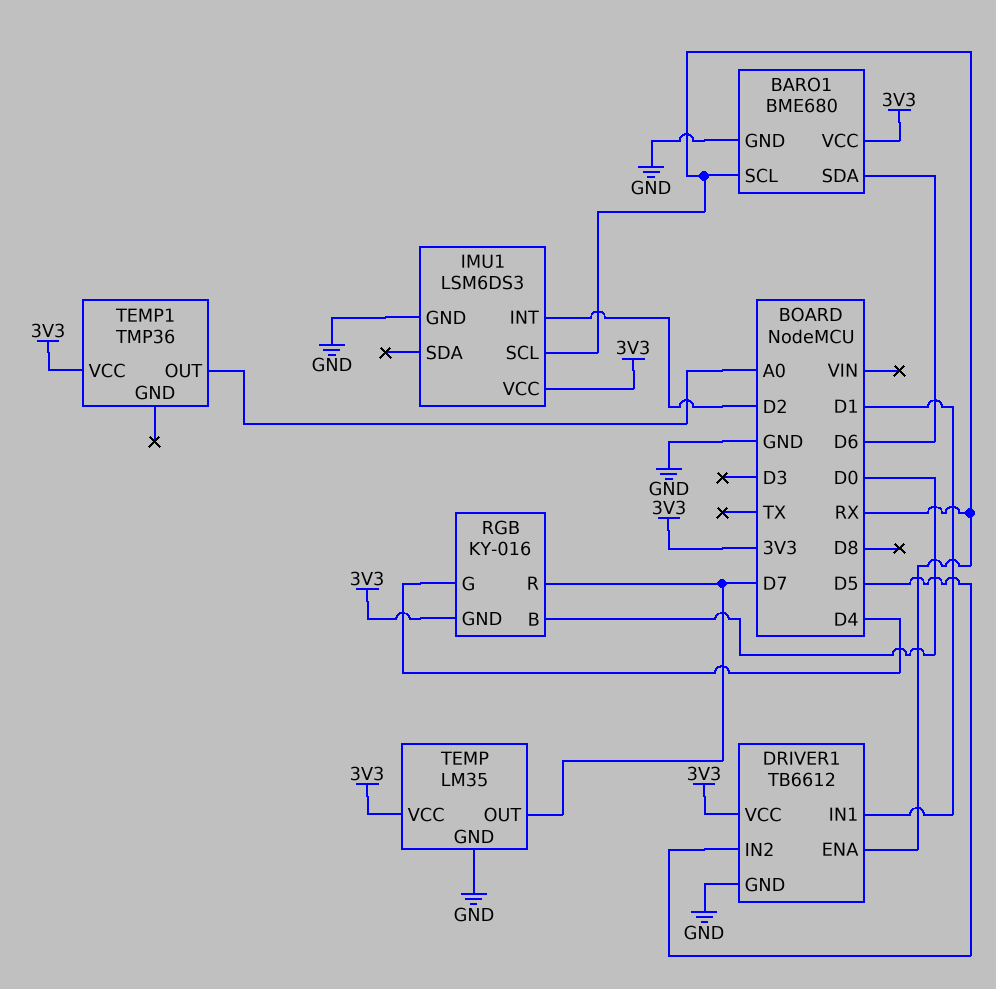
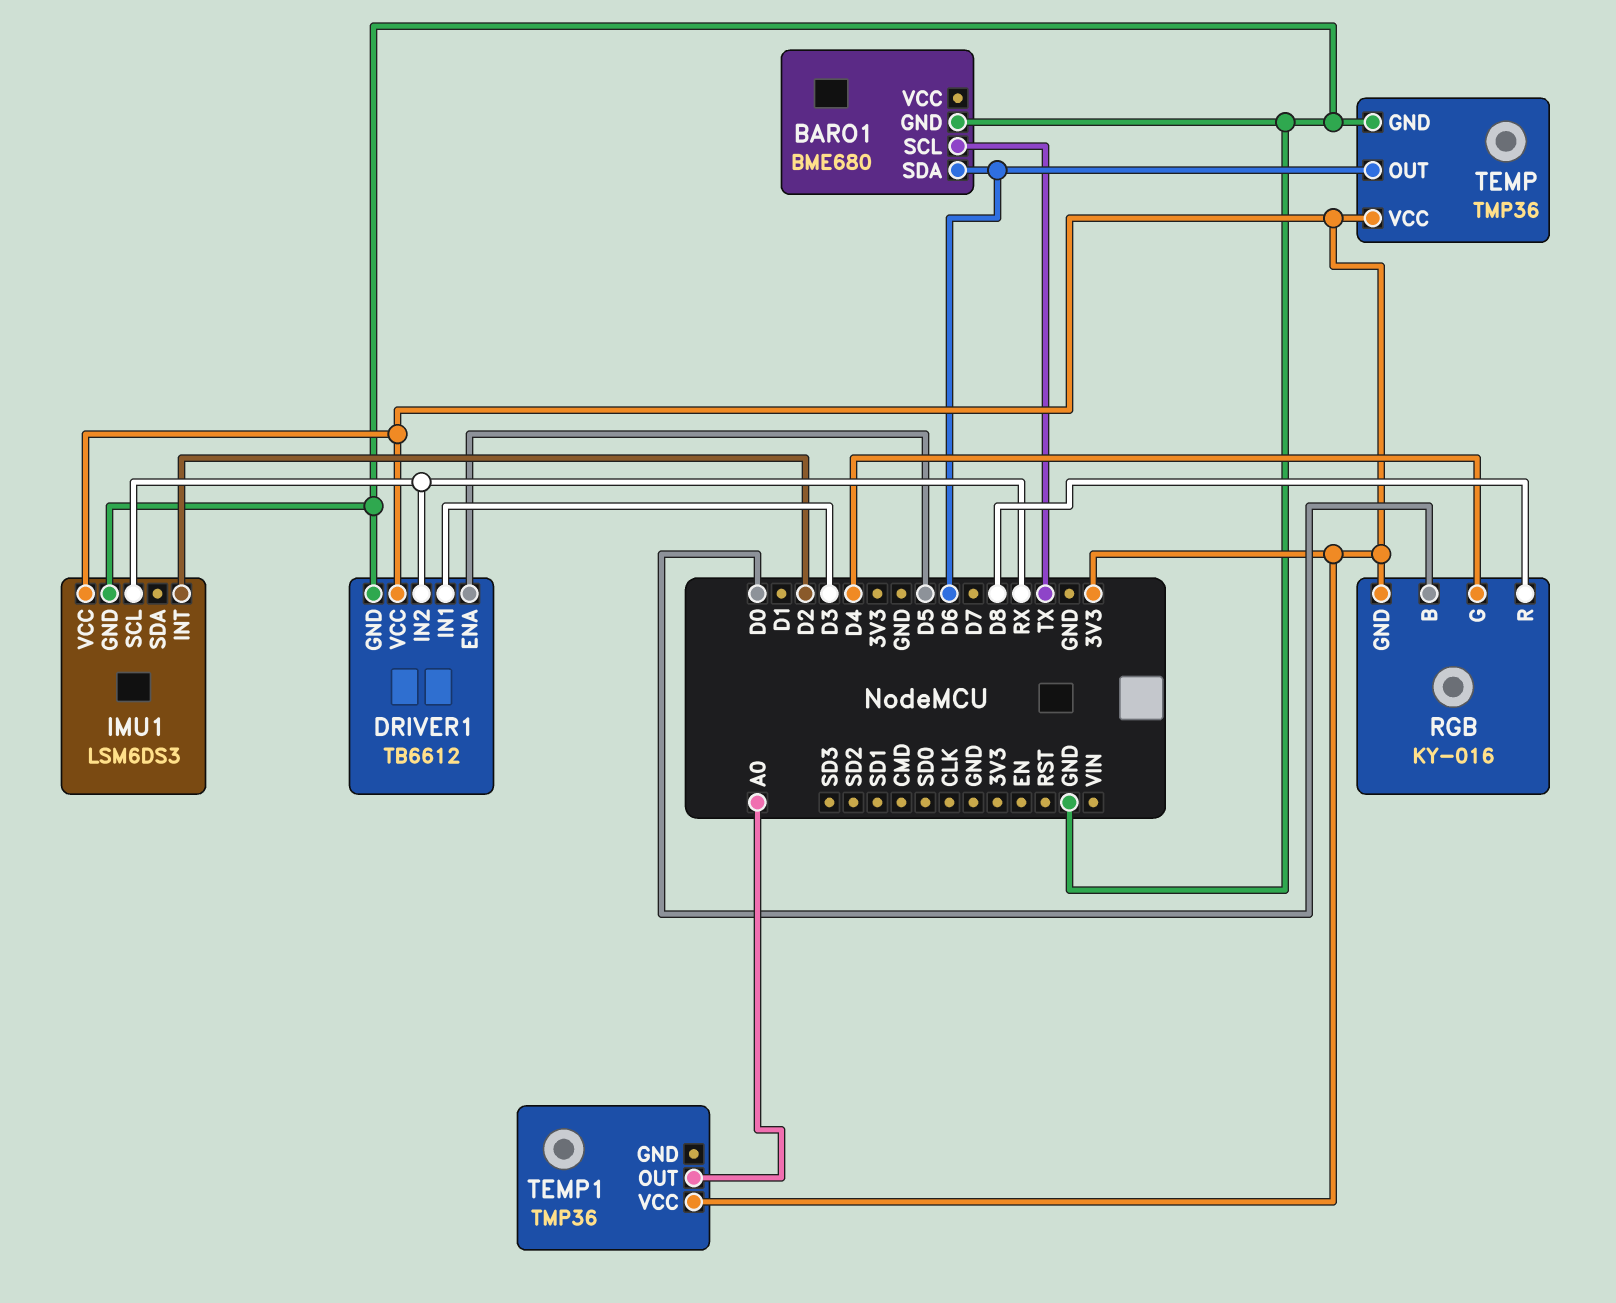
BARO1 pin SCL: RX -> TX
BARO1 pin VCC: 3V3 -> none
DRIVER1 pin ENA: RX -> D5
DRIVER1 pin IN1: D1 -> D3
DRIVER1 pin IN2: D5 -> RX
RGB pin R: D7 -> D8
TEMP: LM35 -> TMP36
TEMP pin OUT: D7 -> D6

